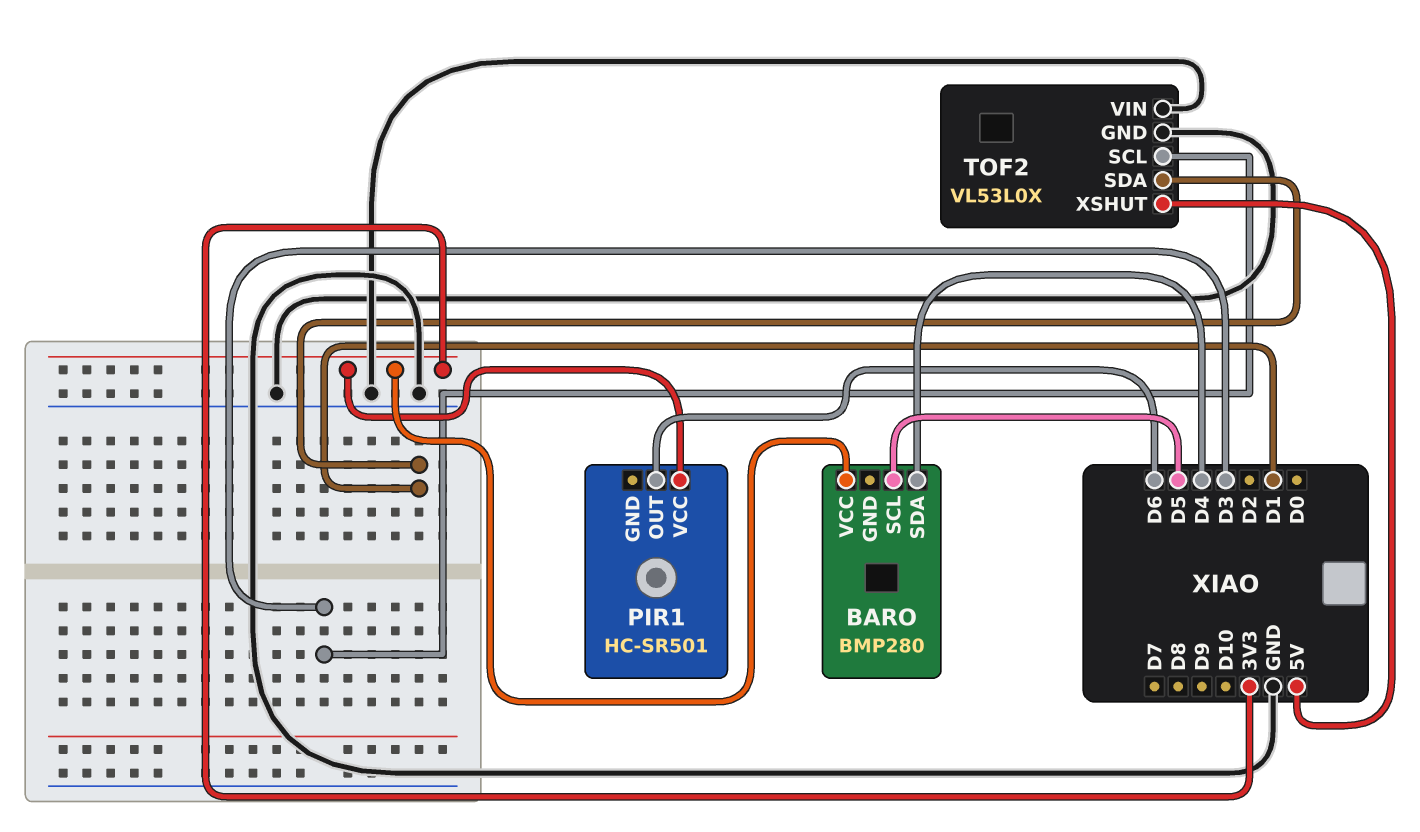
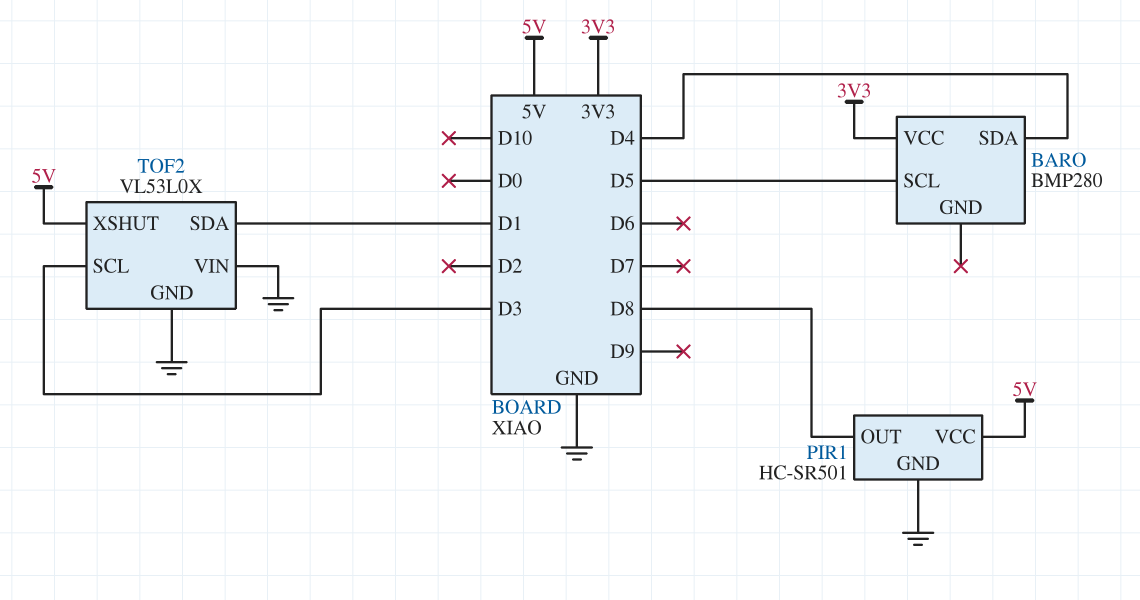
PIR1 pin GND: none -> GND
PIR1 pin OUT: D6 -> D8
PIR1 pin VCC: 3V3 -> 5V

